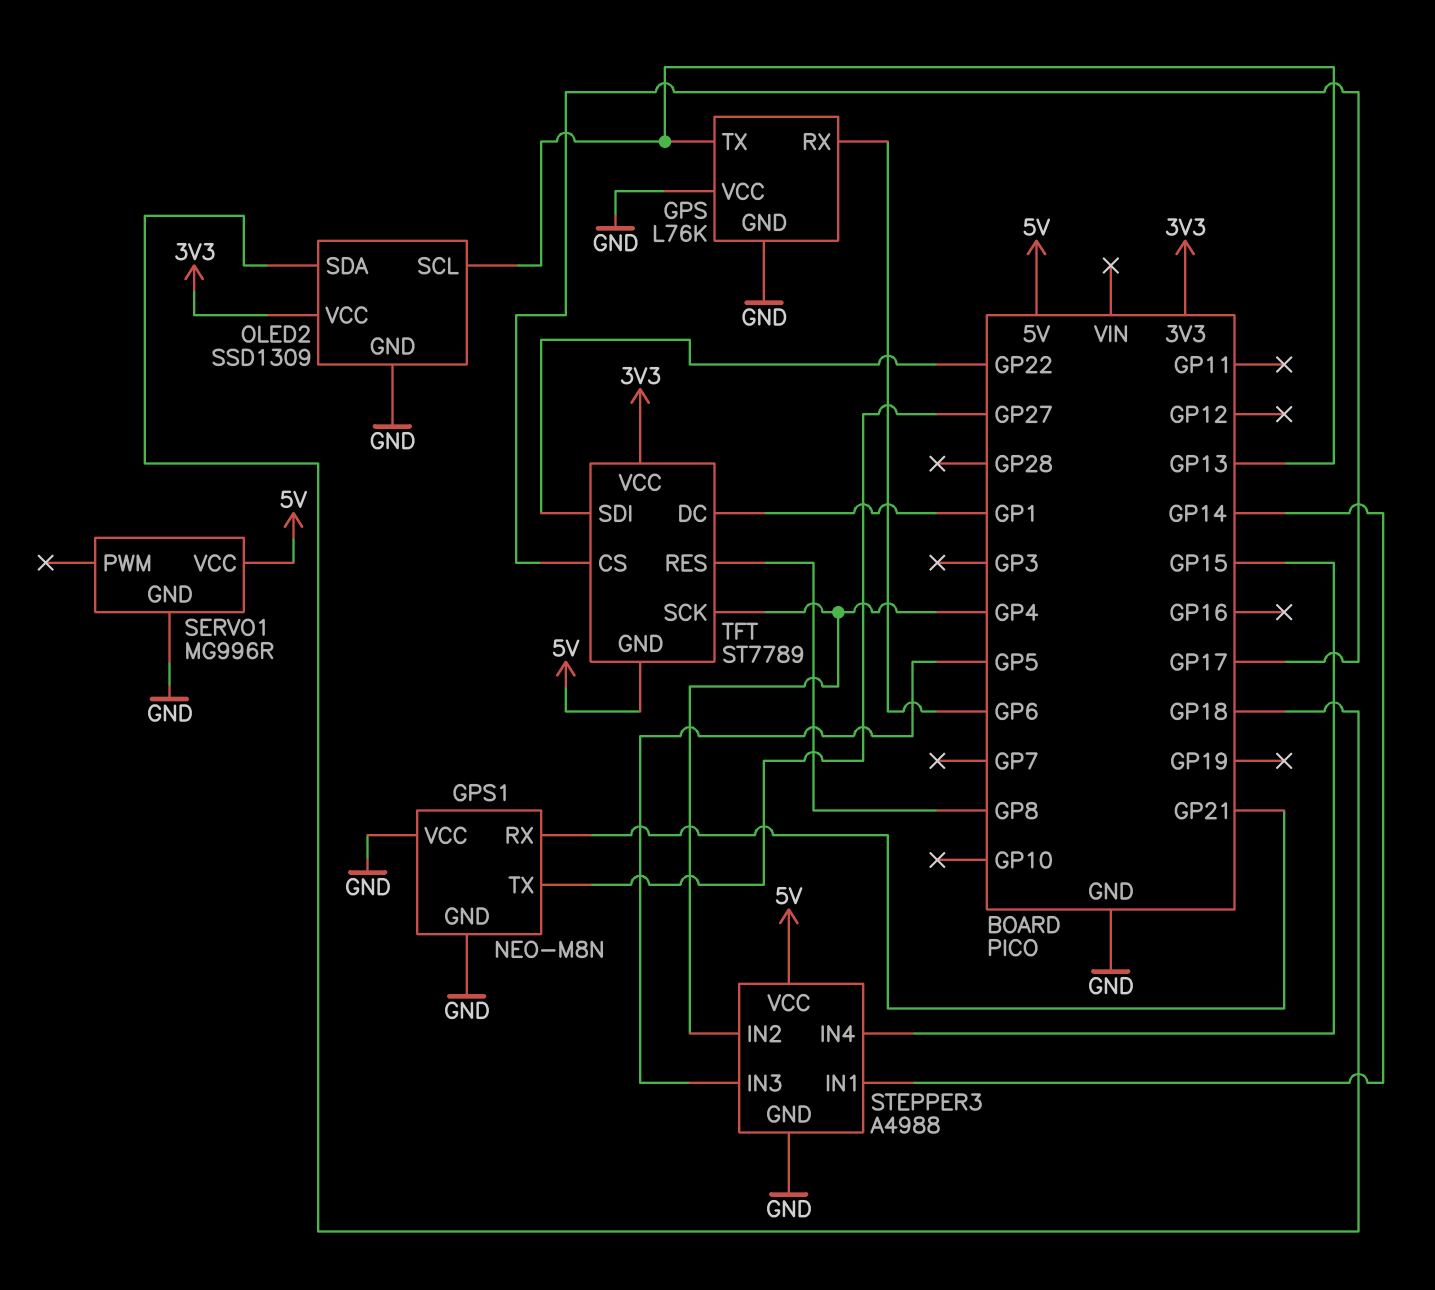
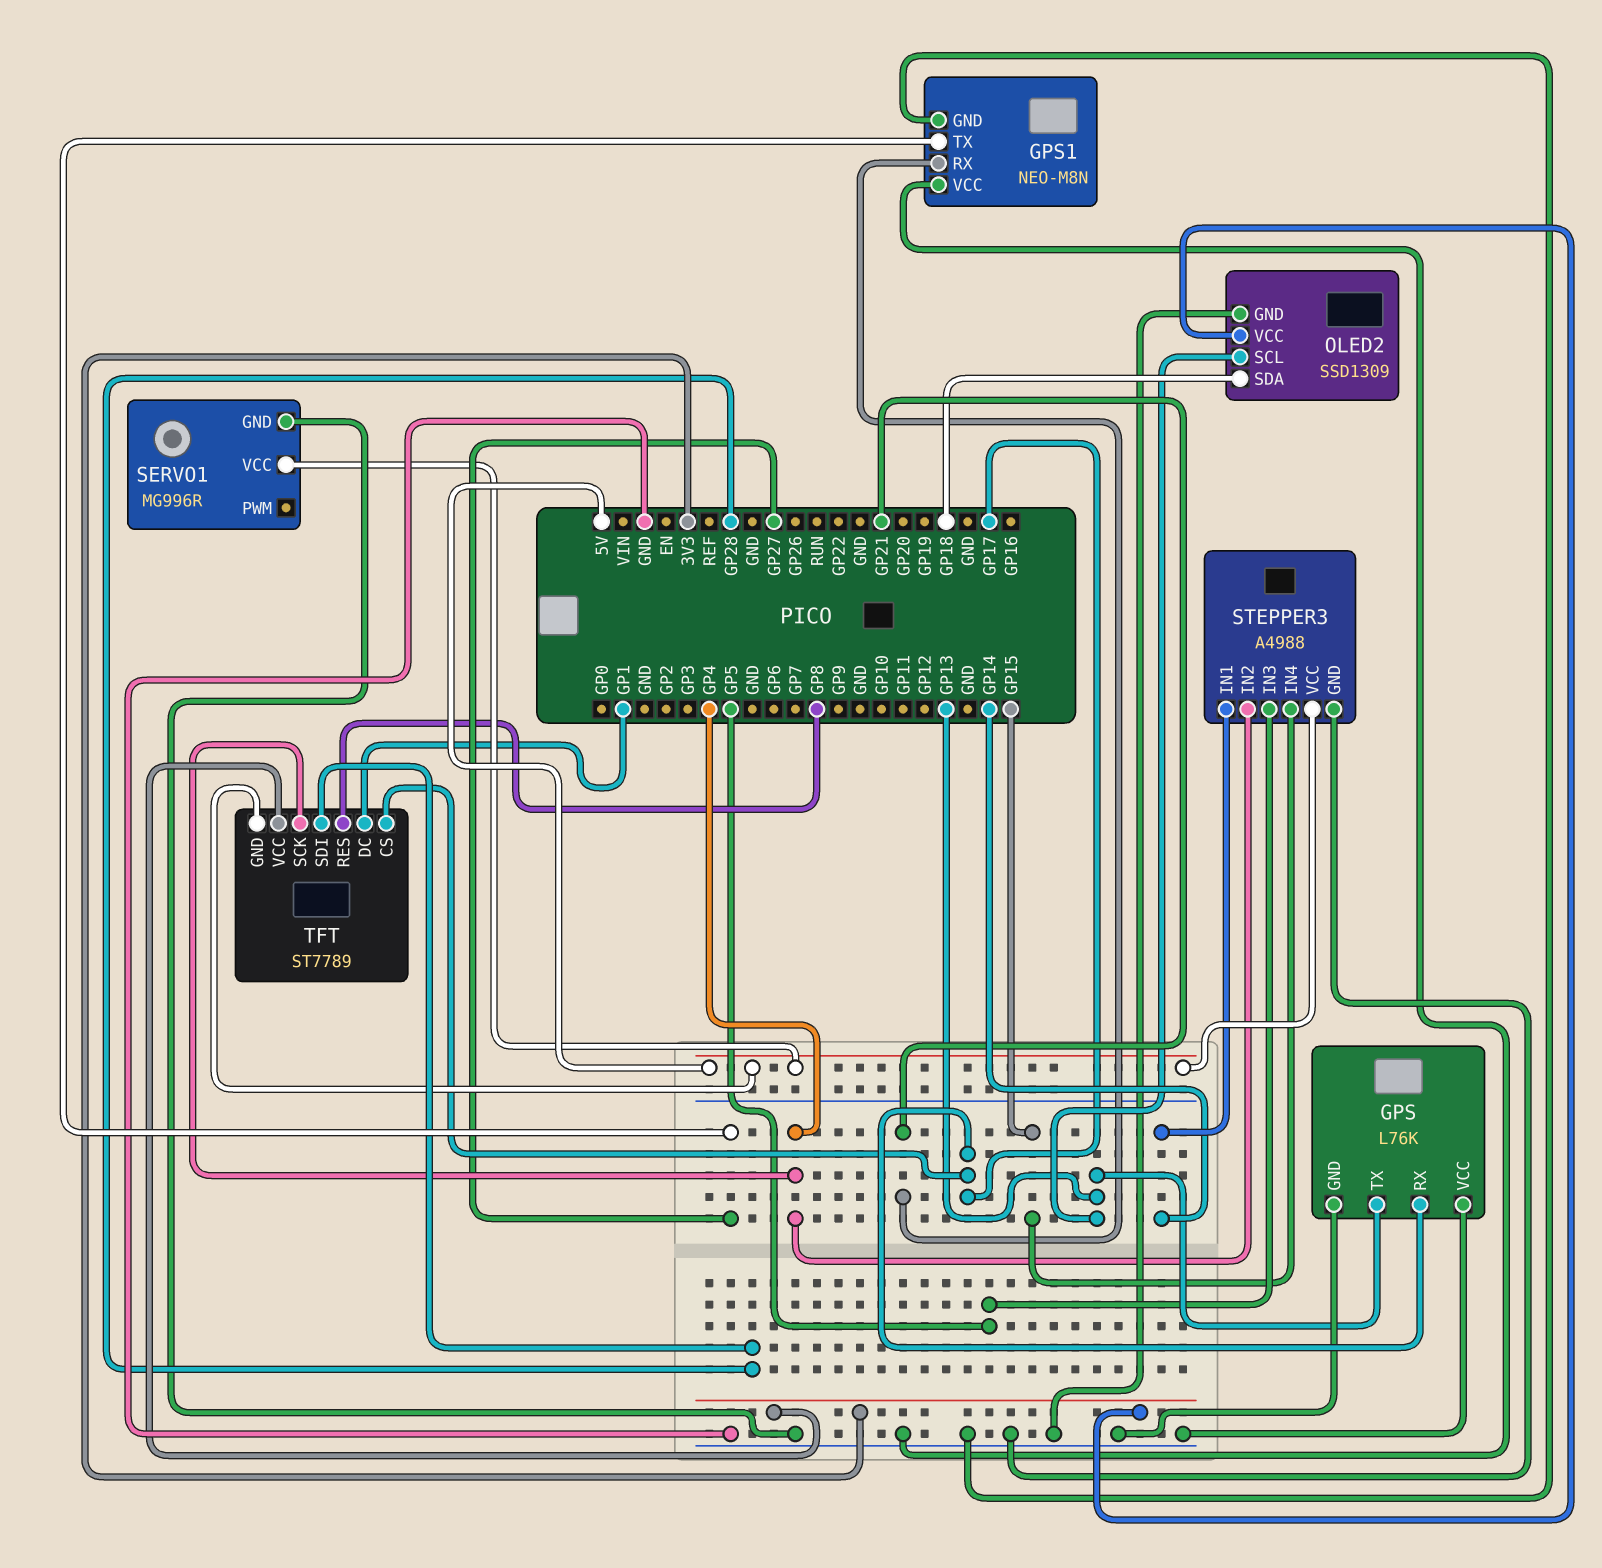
GPS pin RX: GP6 -> GP17
TFT pin SDI: GP22 -> GP28

